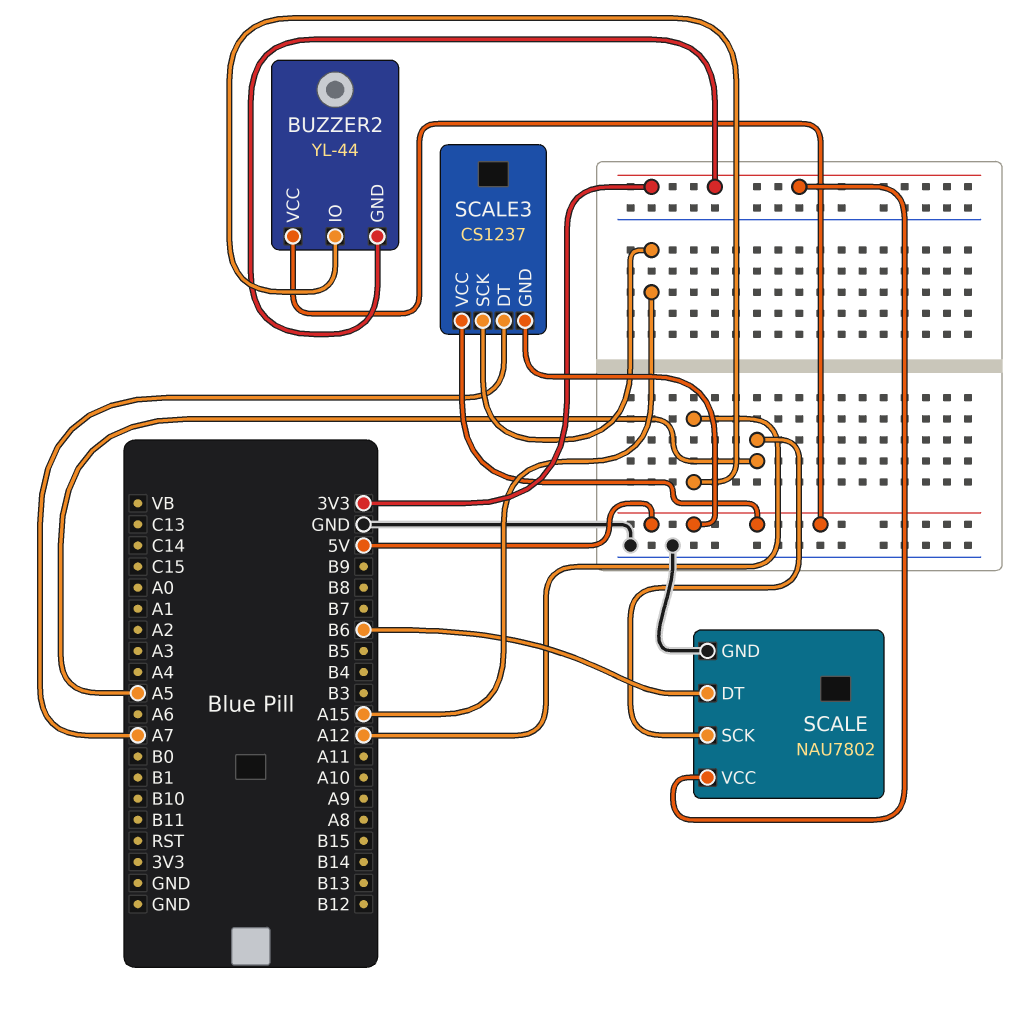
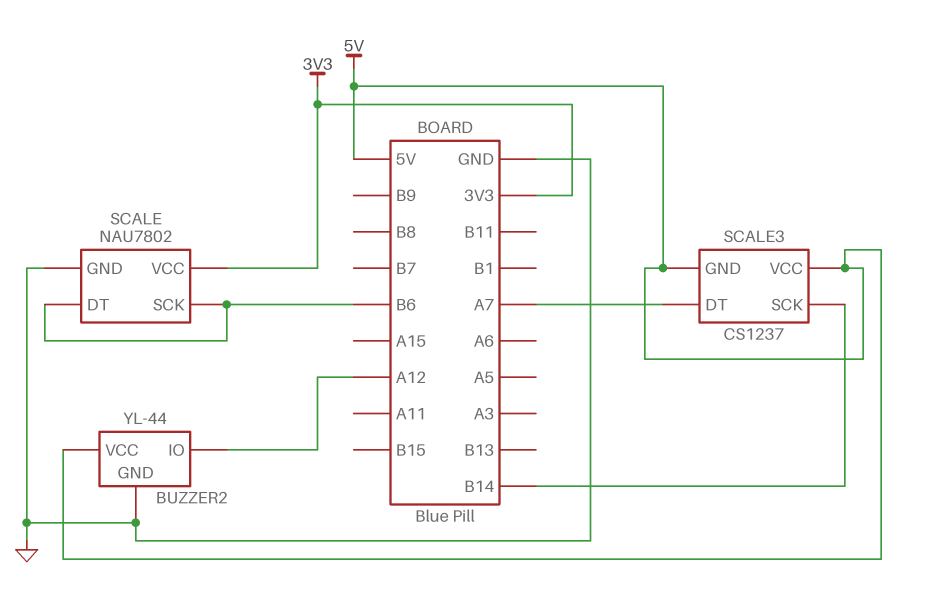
BUZZER2 pin GND: 3V3 -> GND
SCALE pin SCK: A5 -> B6
SCALE3 pin SCK: A15 -> B14

